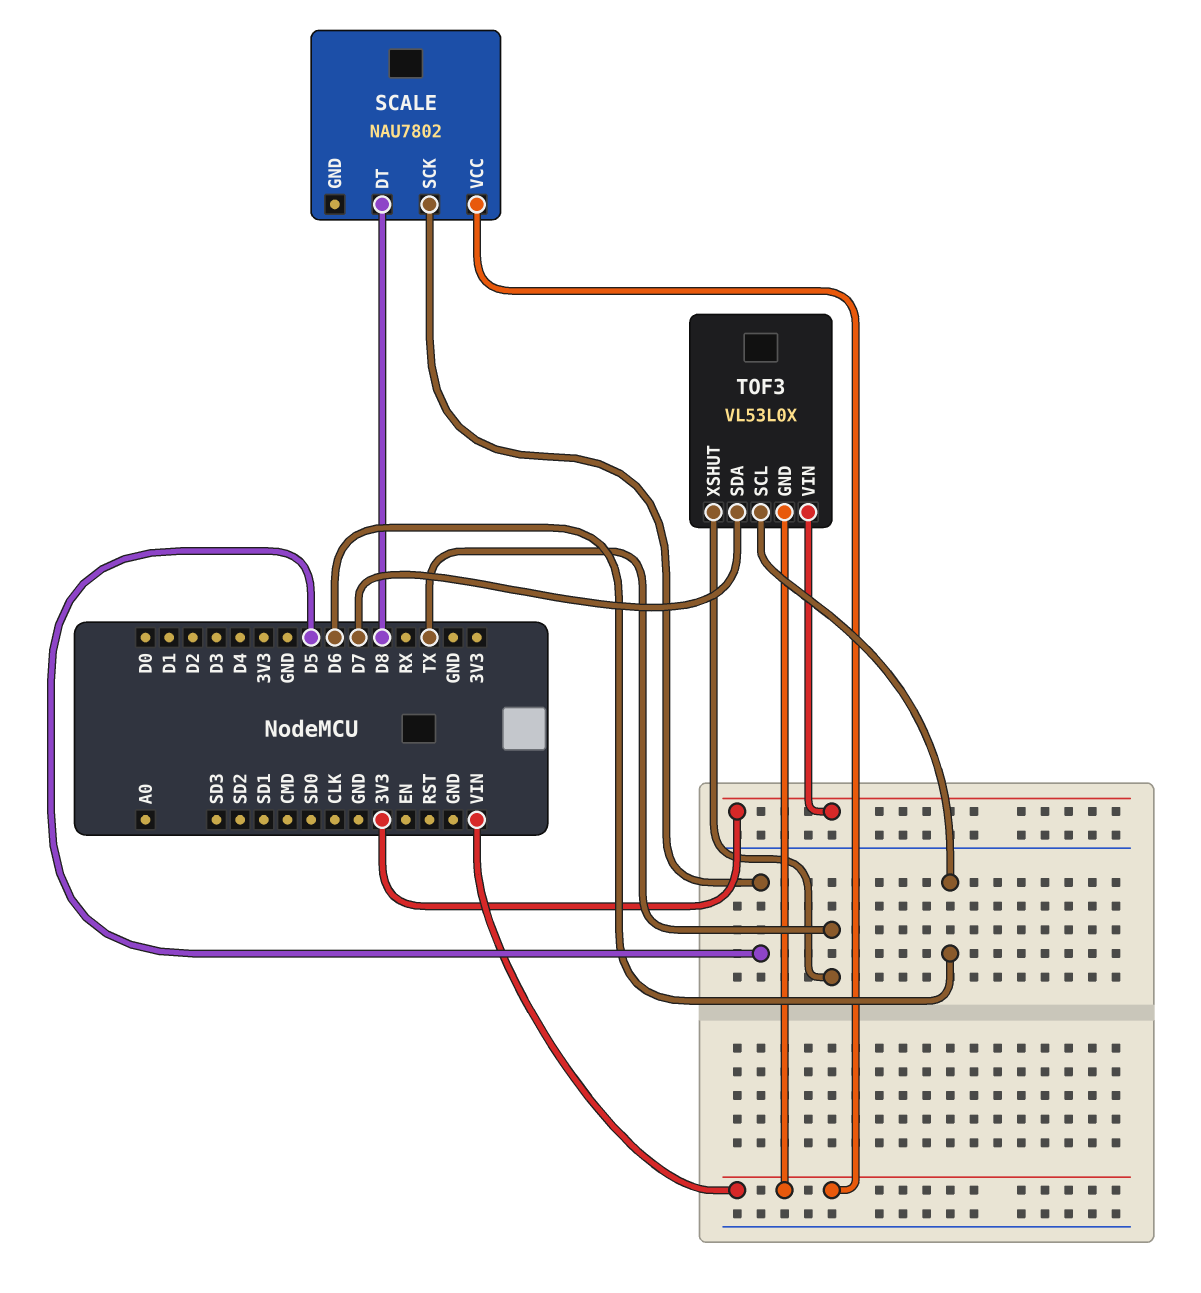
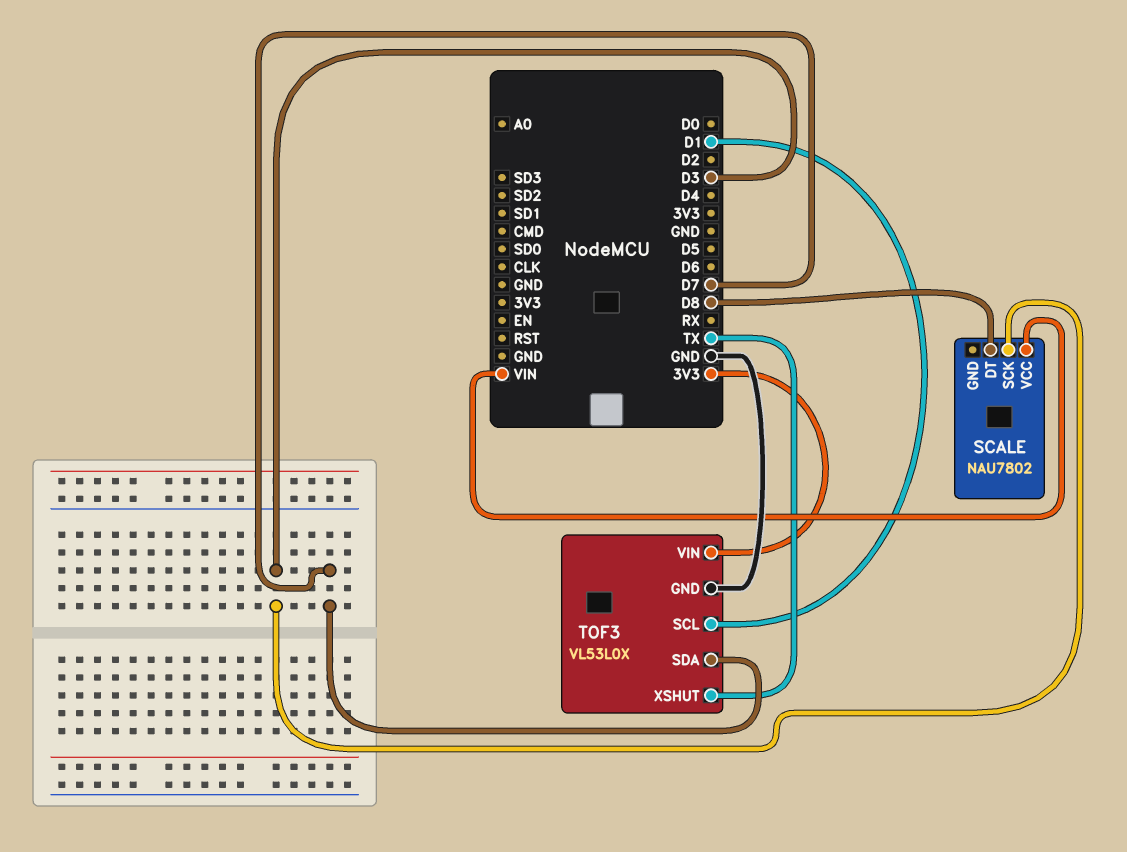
SCALE pin SCK: D5 -> D3
TOF3 pin GND: VIN -> GND
TOF3 pin SCL: D6 -> D1

